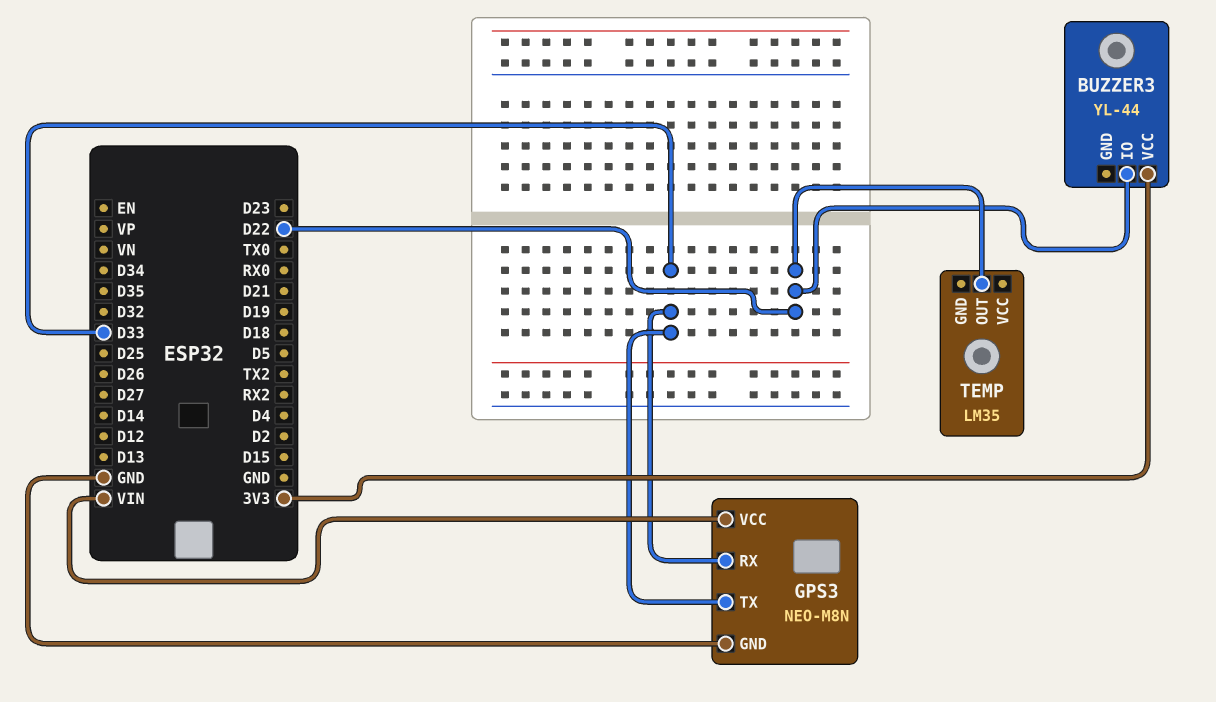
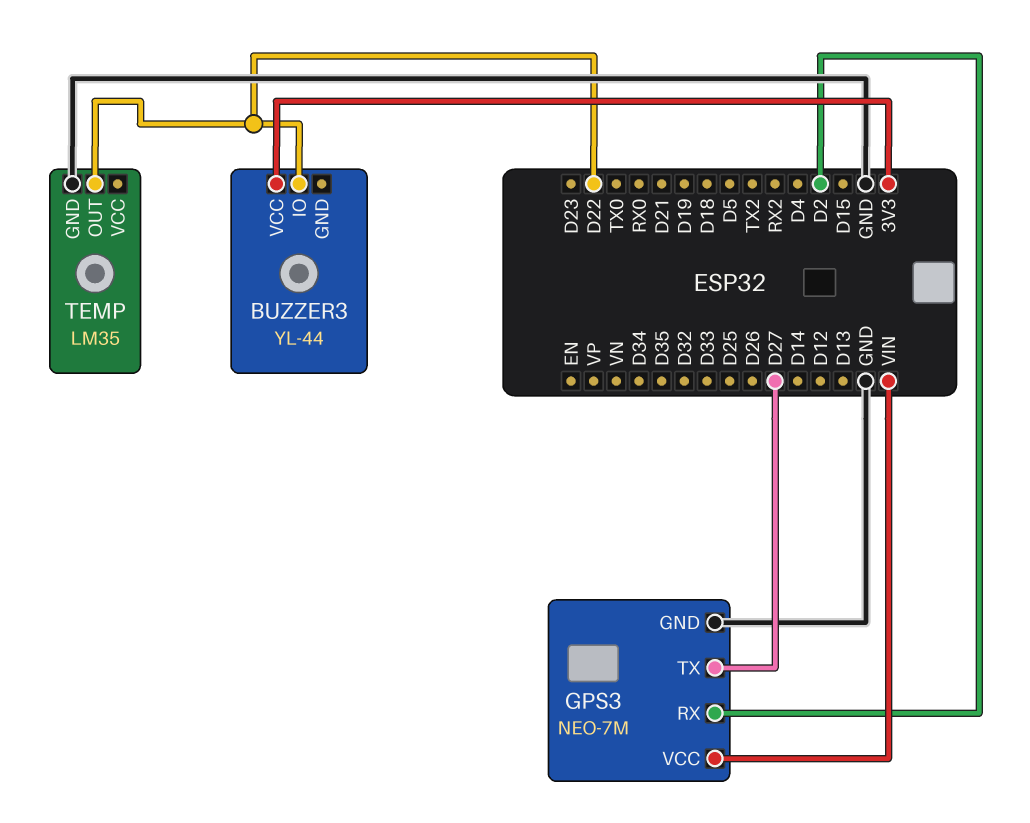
GPS3: NEO-M8N -> NEO-7M
GPS3 pin RX: D33 -> D2
GPS3 pin TX: D33 -> D27
TEMP pin GND: none -> GND

